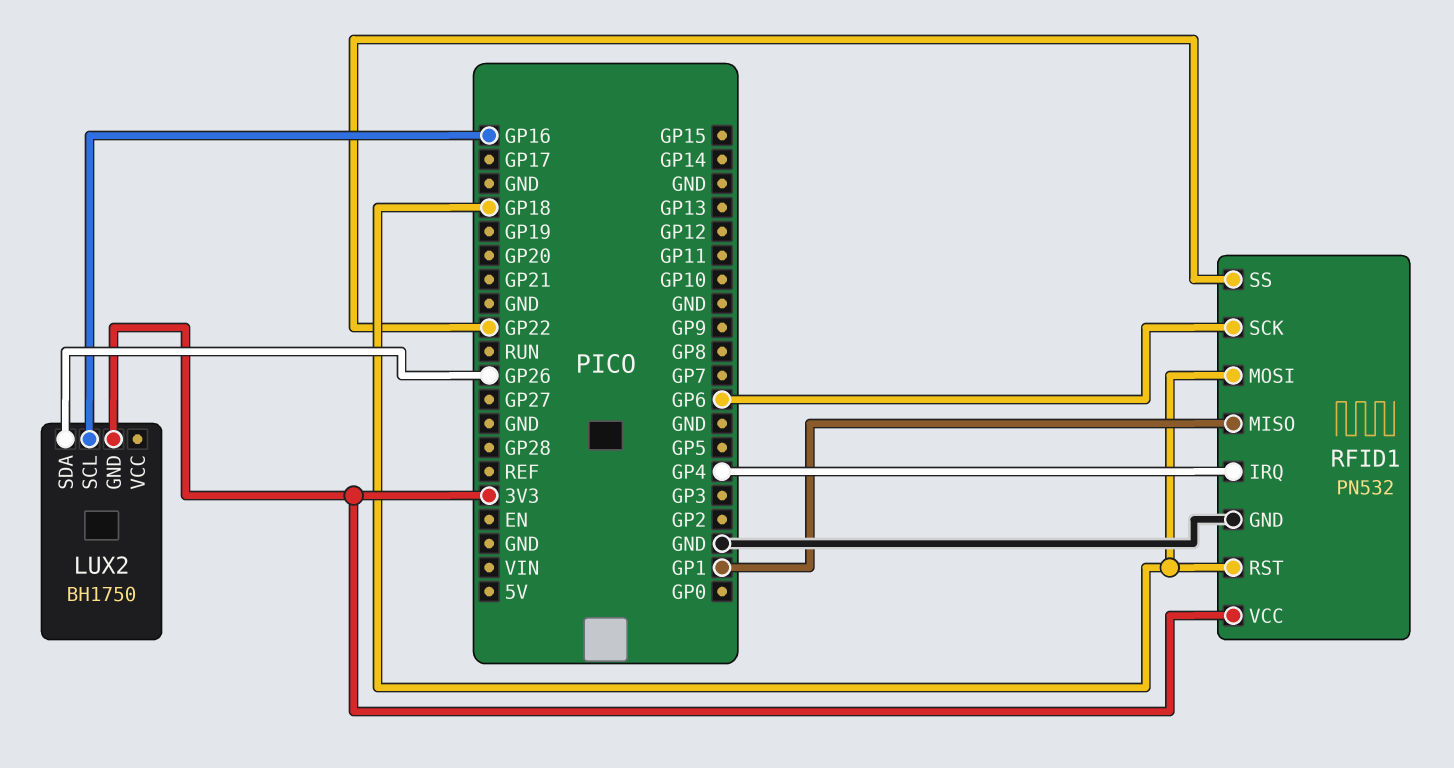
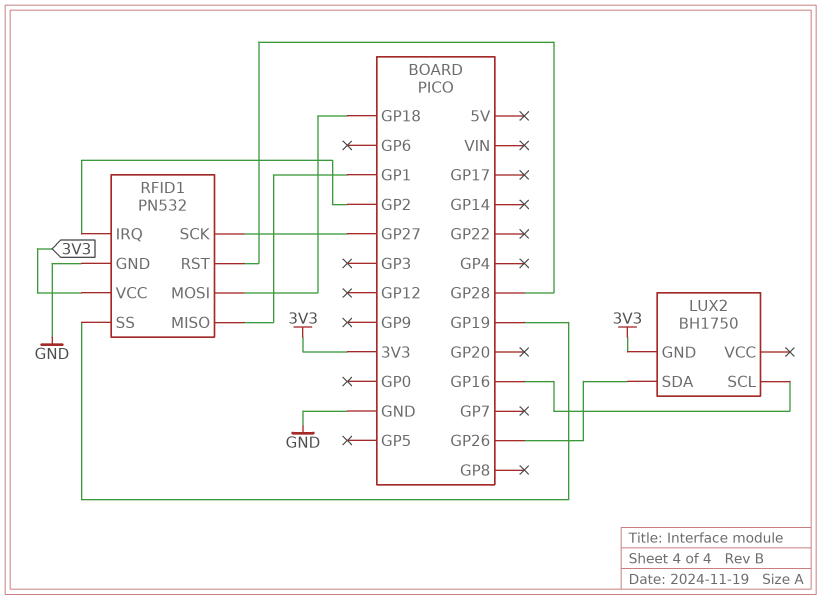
RFID1 pin IRQ: GP4 -> GP2
RFID1 pin RST: GP18 -> GP28
RFID1 pin SCK: GP6 -> GP27
RFID1 pin SS: GP22 -> GP19

